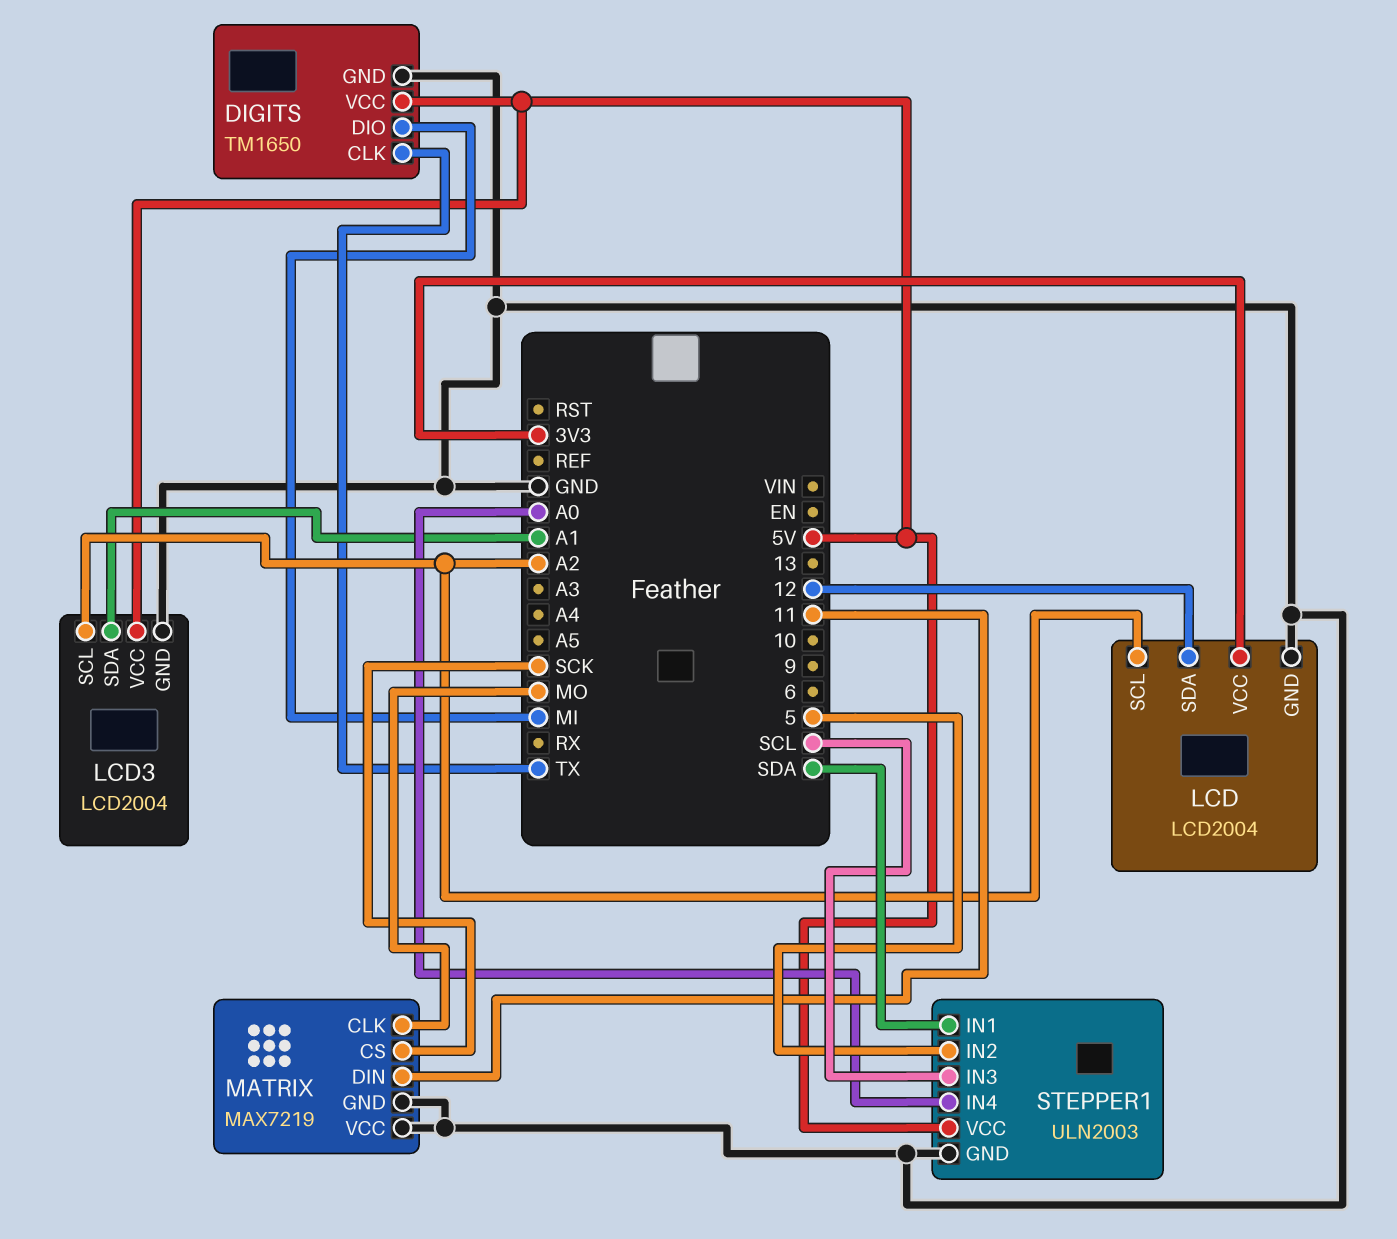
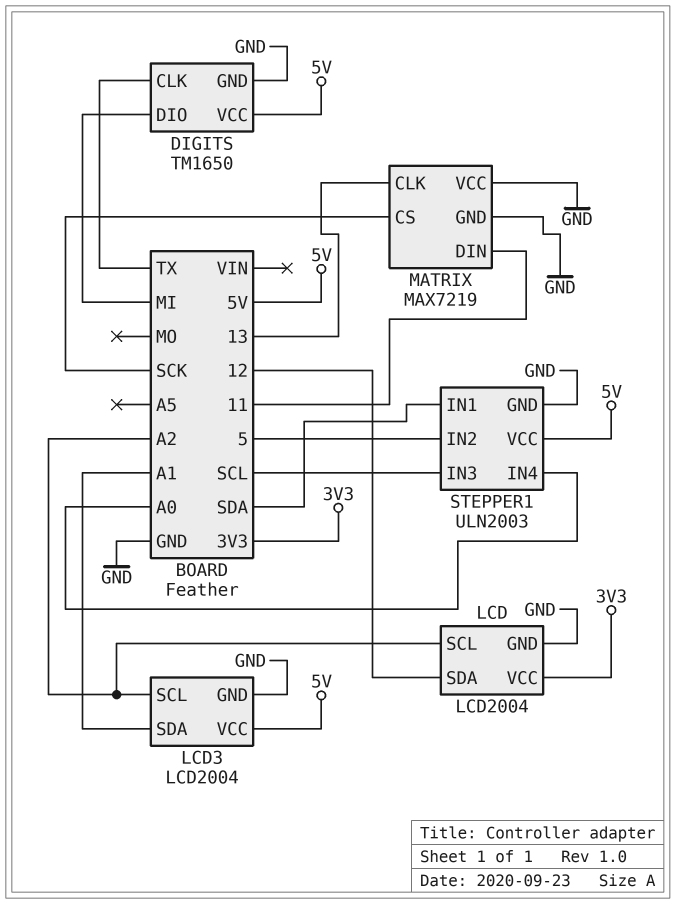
MATRIX pin CLK: MO -> 13

